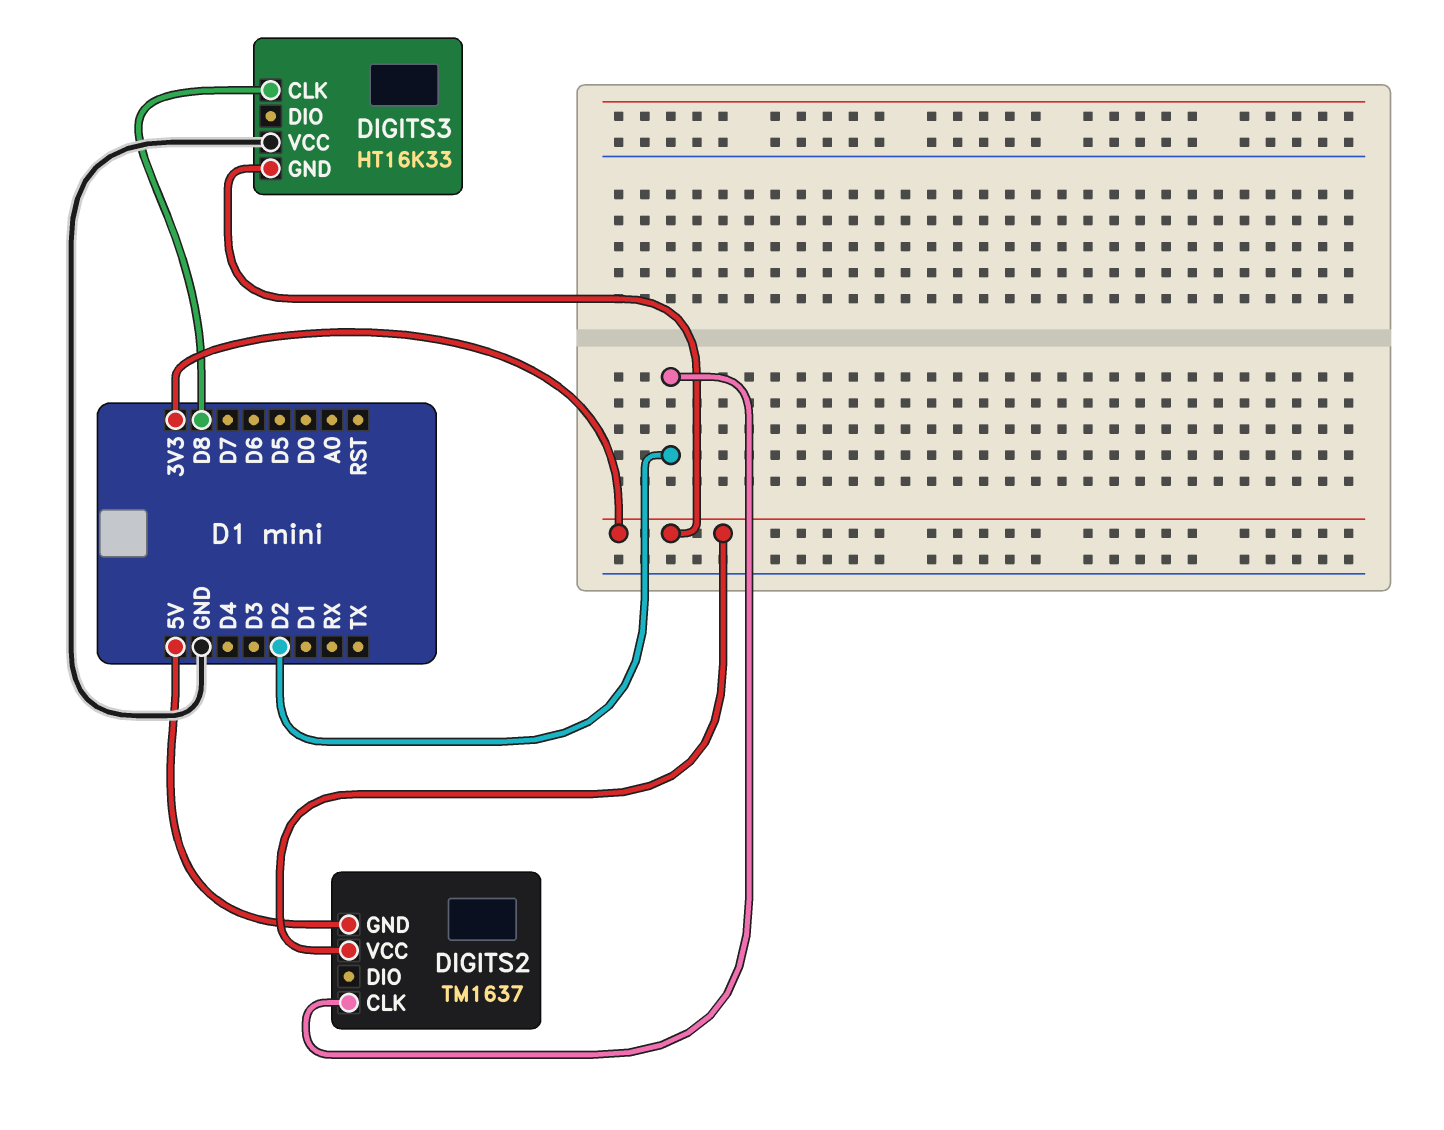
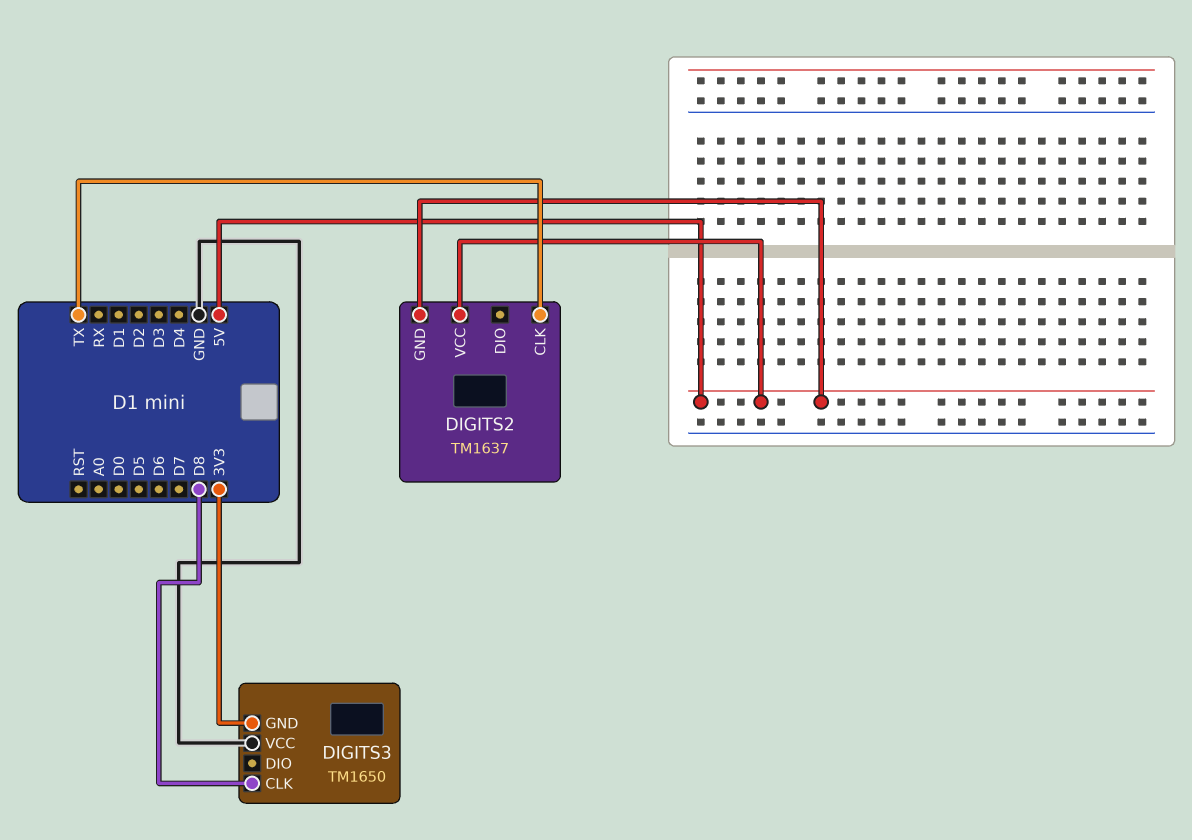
DIGITS2 pin CLK: D2 -> TX
DIGITS2 pin VCC: 3V3 -> 5V
DIGITS3: HT16K33 -> TM1650

